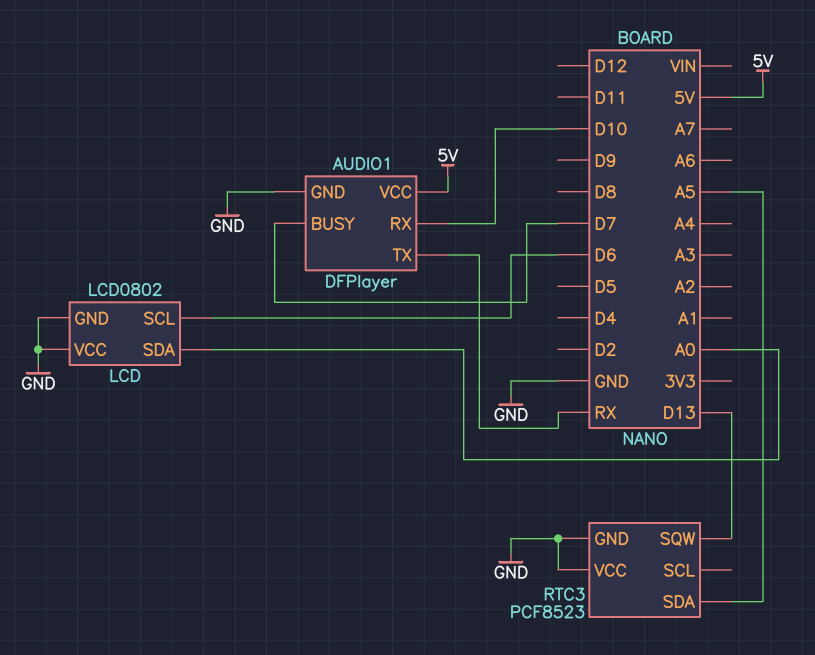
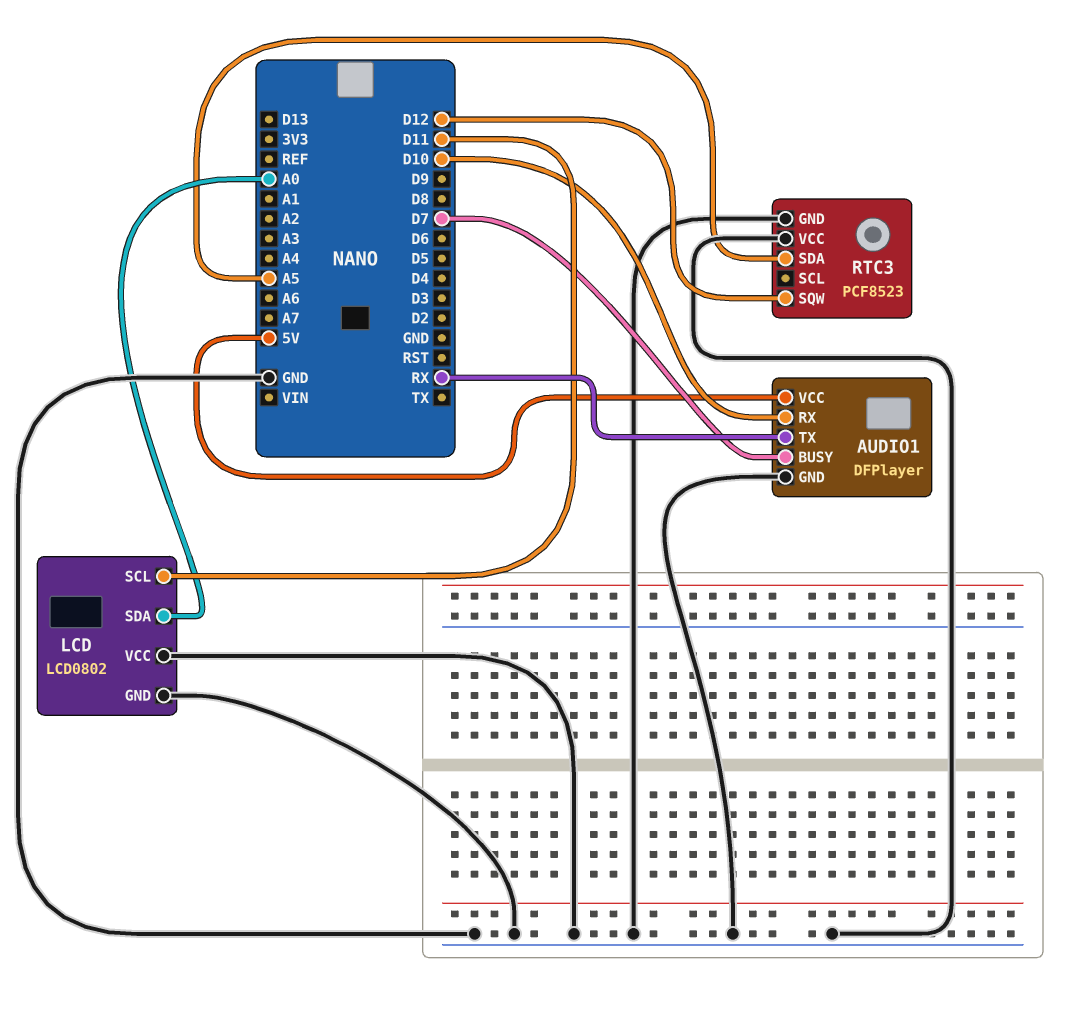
LCD pin SCL: D6 -> D11
RTC3 pin SQW: D13 -> D12

